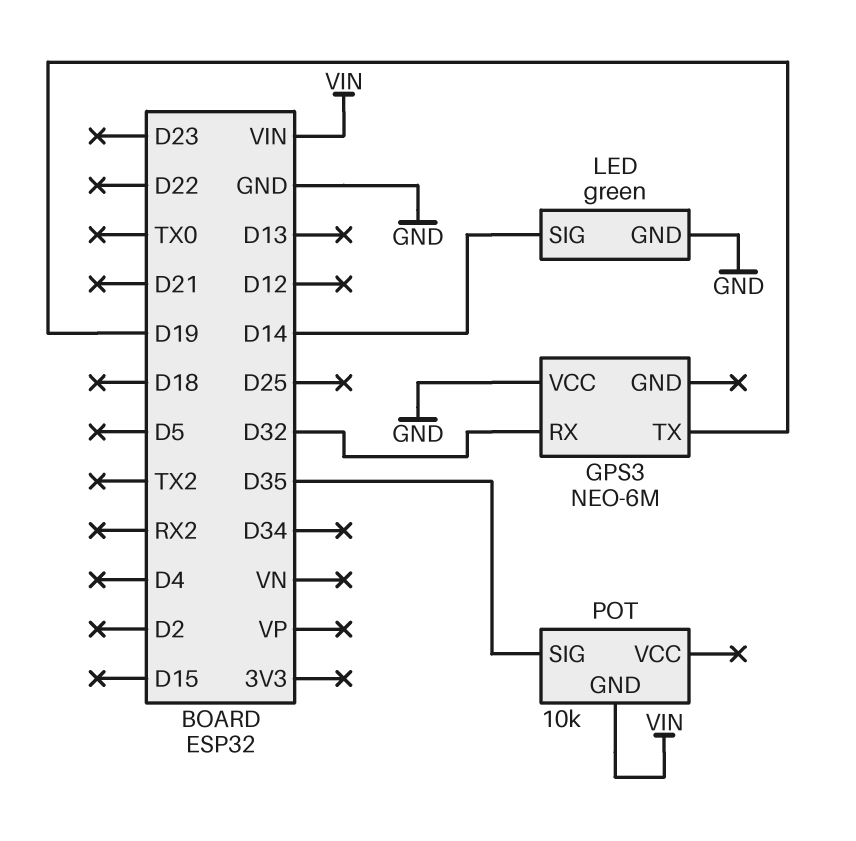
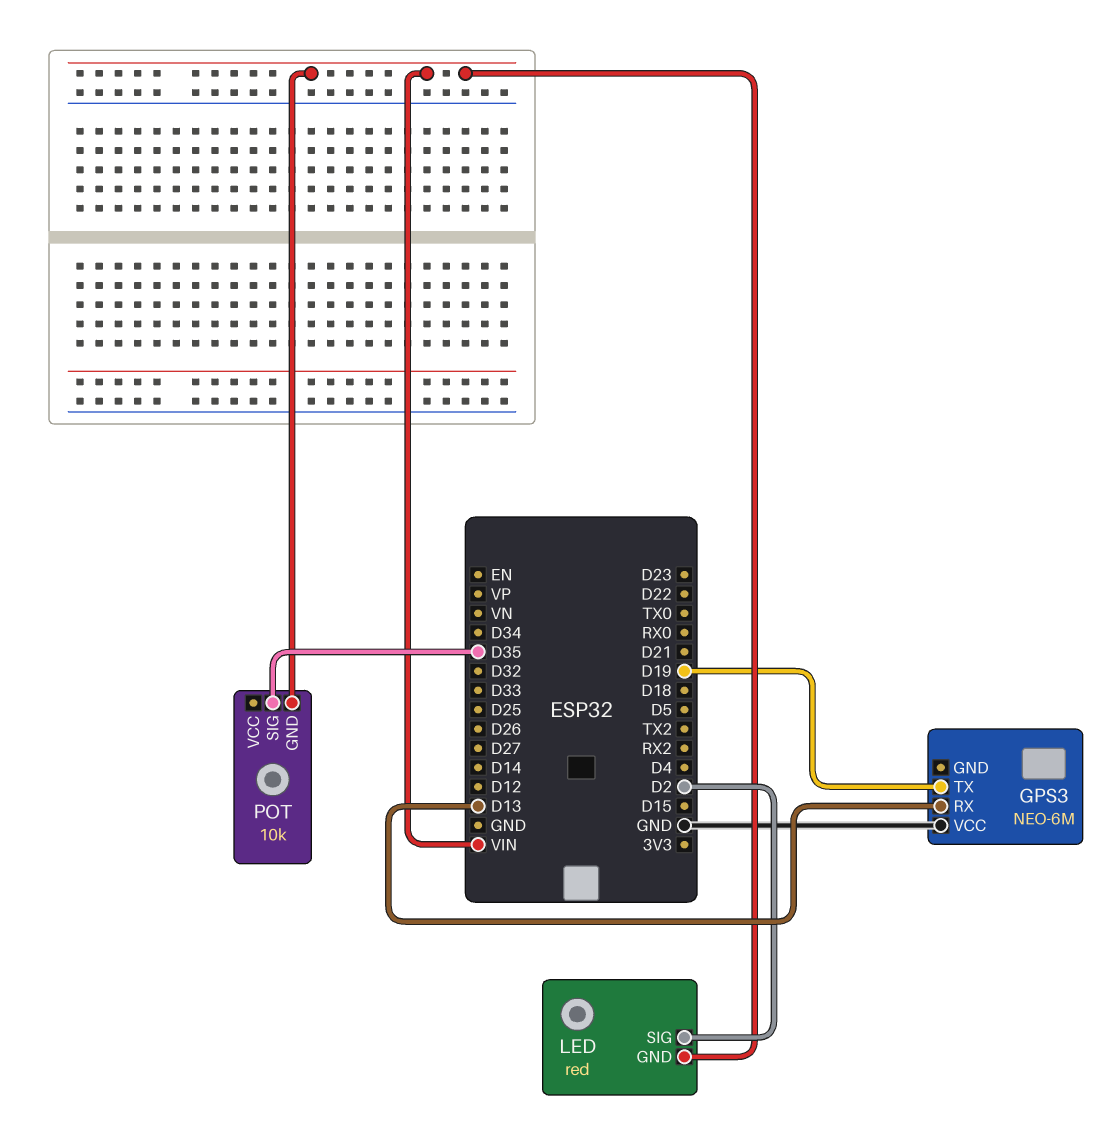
GPS3 pin RX: D32 -> D13
LED: green -> red
LED pin GND: GND -> VIN
LED pin SIG: D14 -> D2

